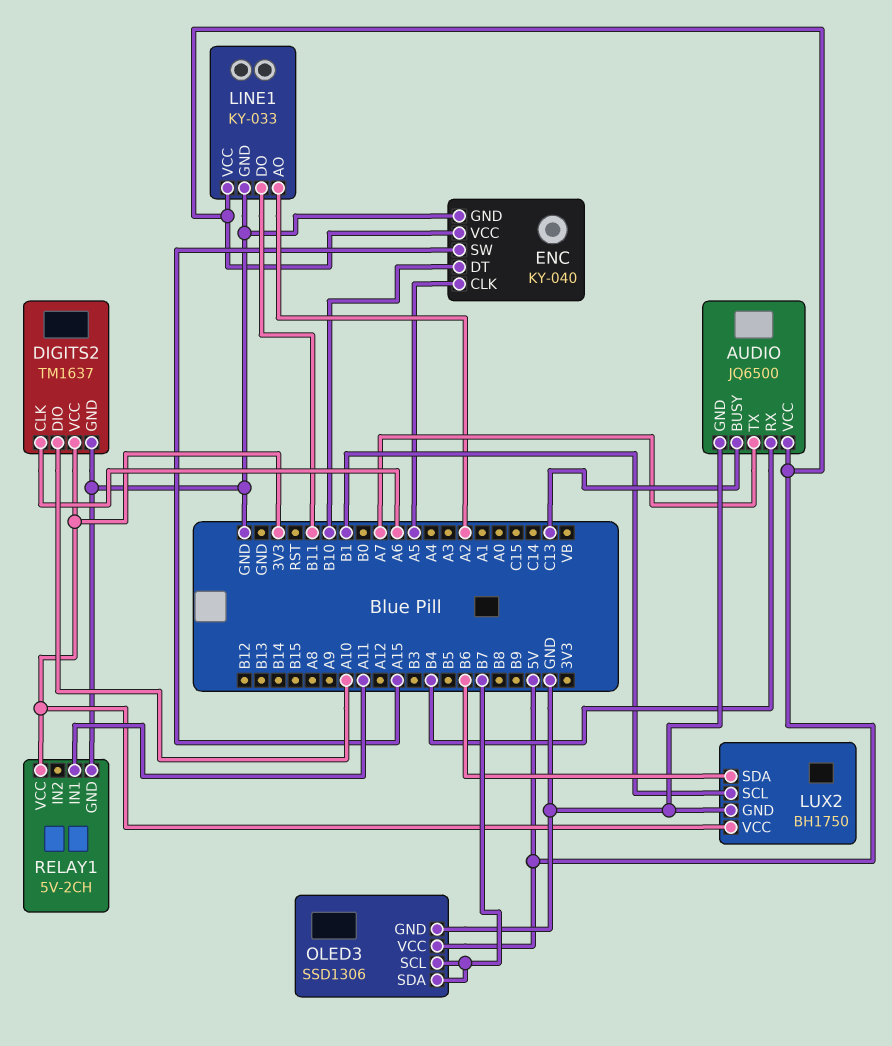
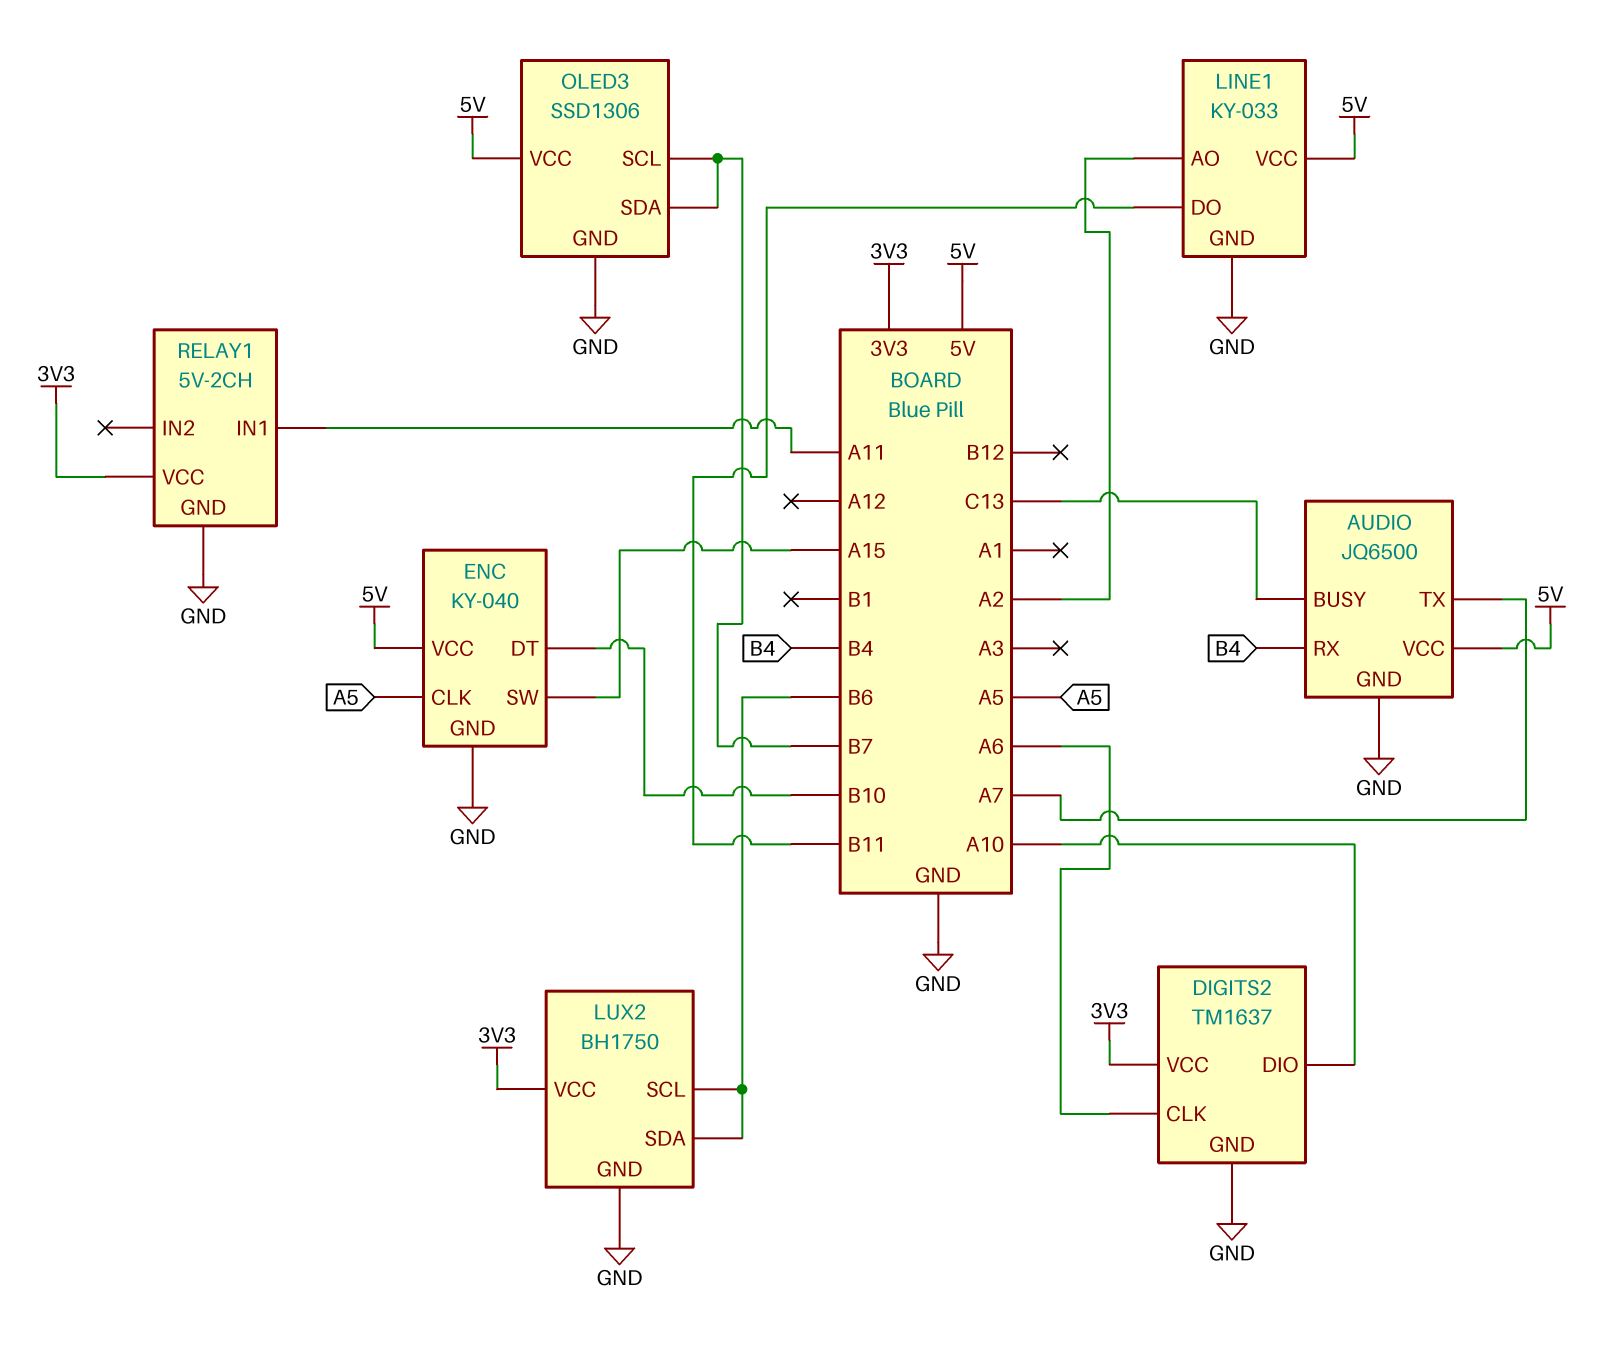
LUX2 pin SCL: B1 -> B6

